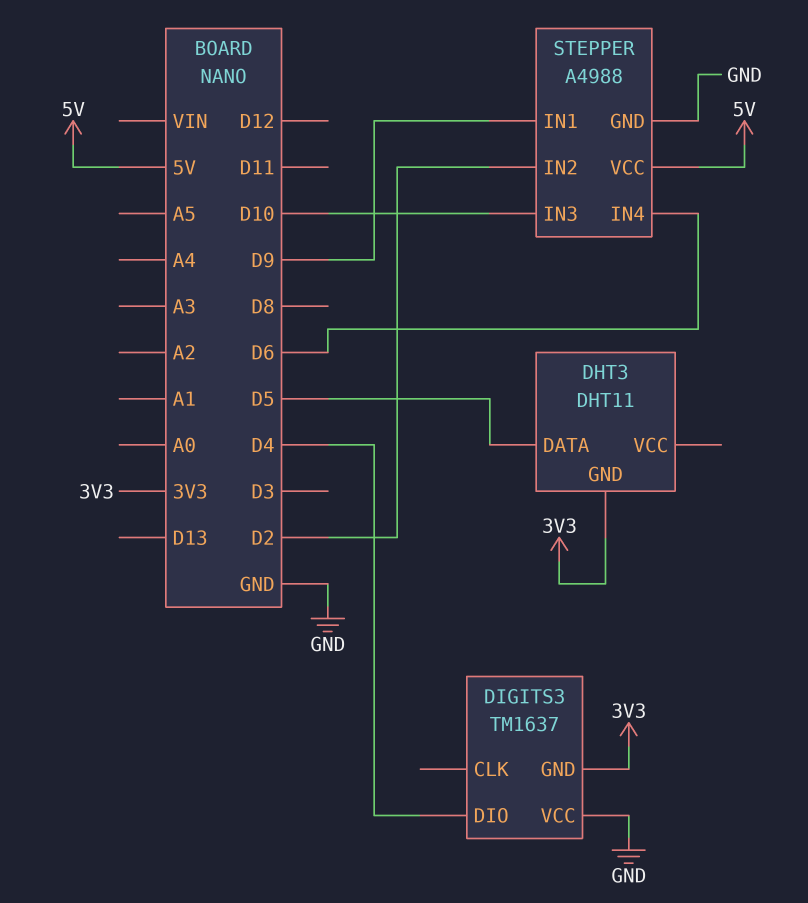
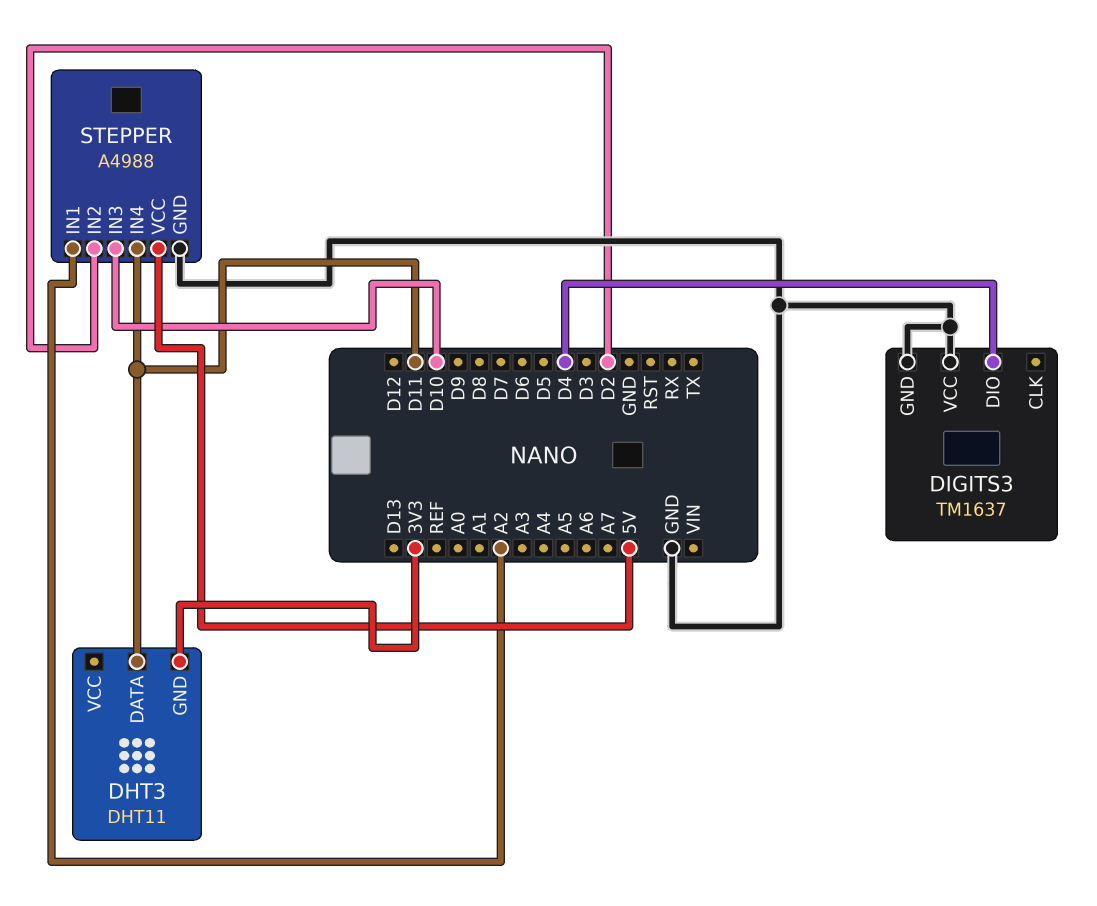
DHT3 pin DATA: D5 -> D11
DIGITS3 pin GND: 3V3 -> GND
STEPPER pin IN1: D9 -> A2
STEPPER pin IN4: D6 -> D11

